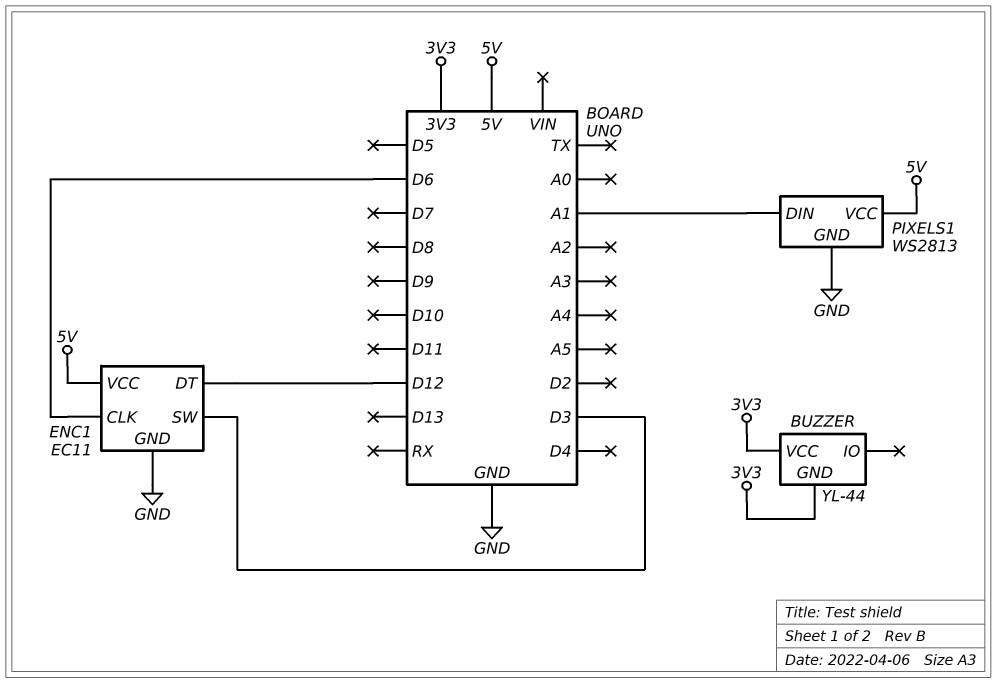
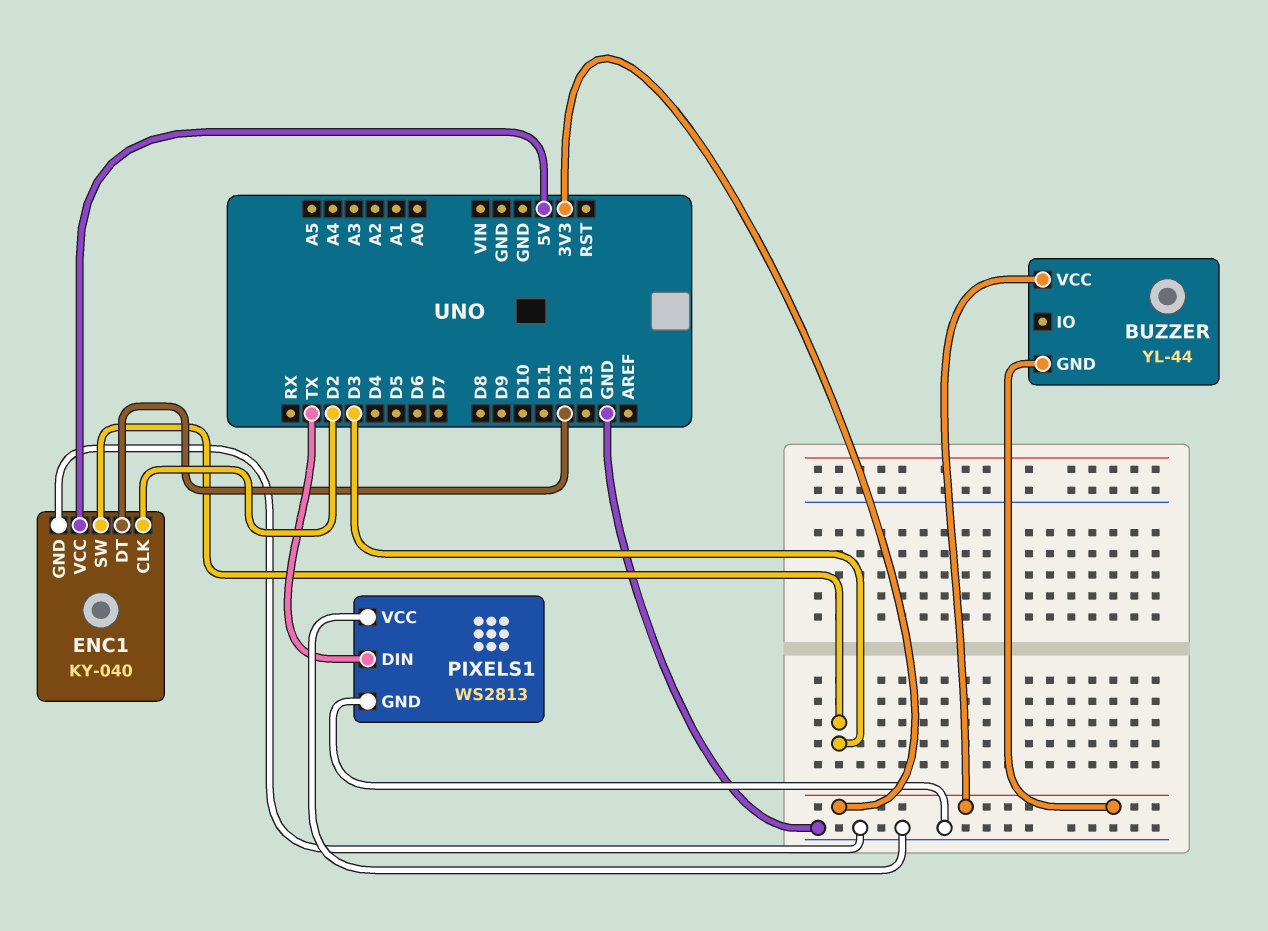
ENC1: EC11 -> KY-040
ENC1 pin CLK: D6 -> D2
PIXELS1 pin DIN: A1 -> TX
PIXELS1 pin VCC: 5V -> GND

